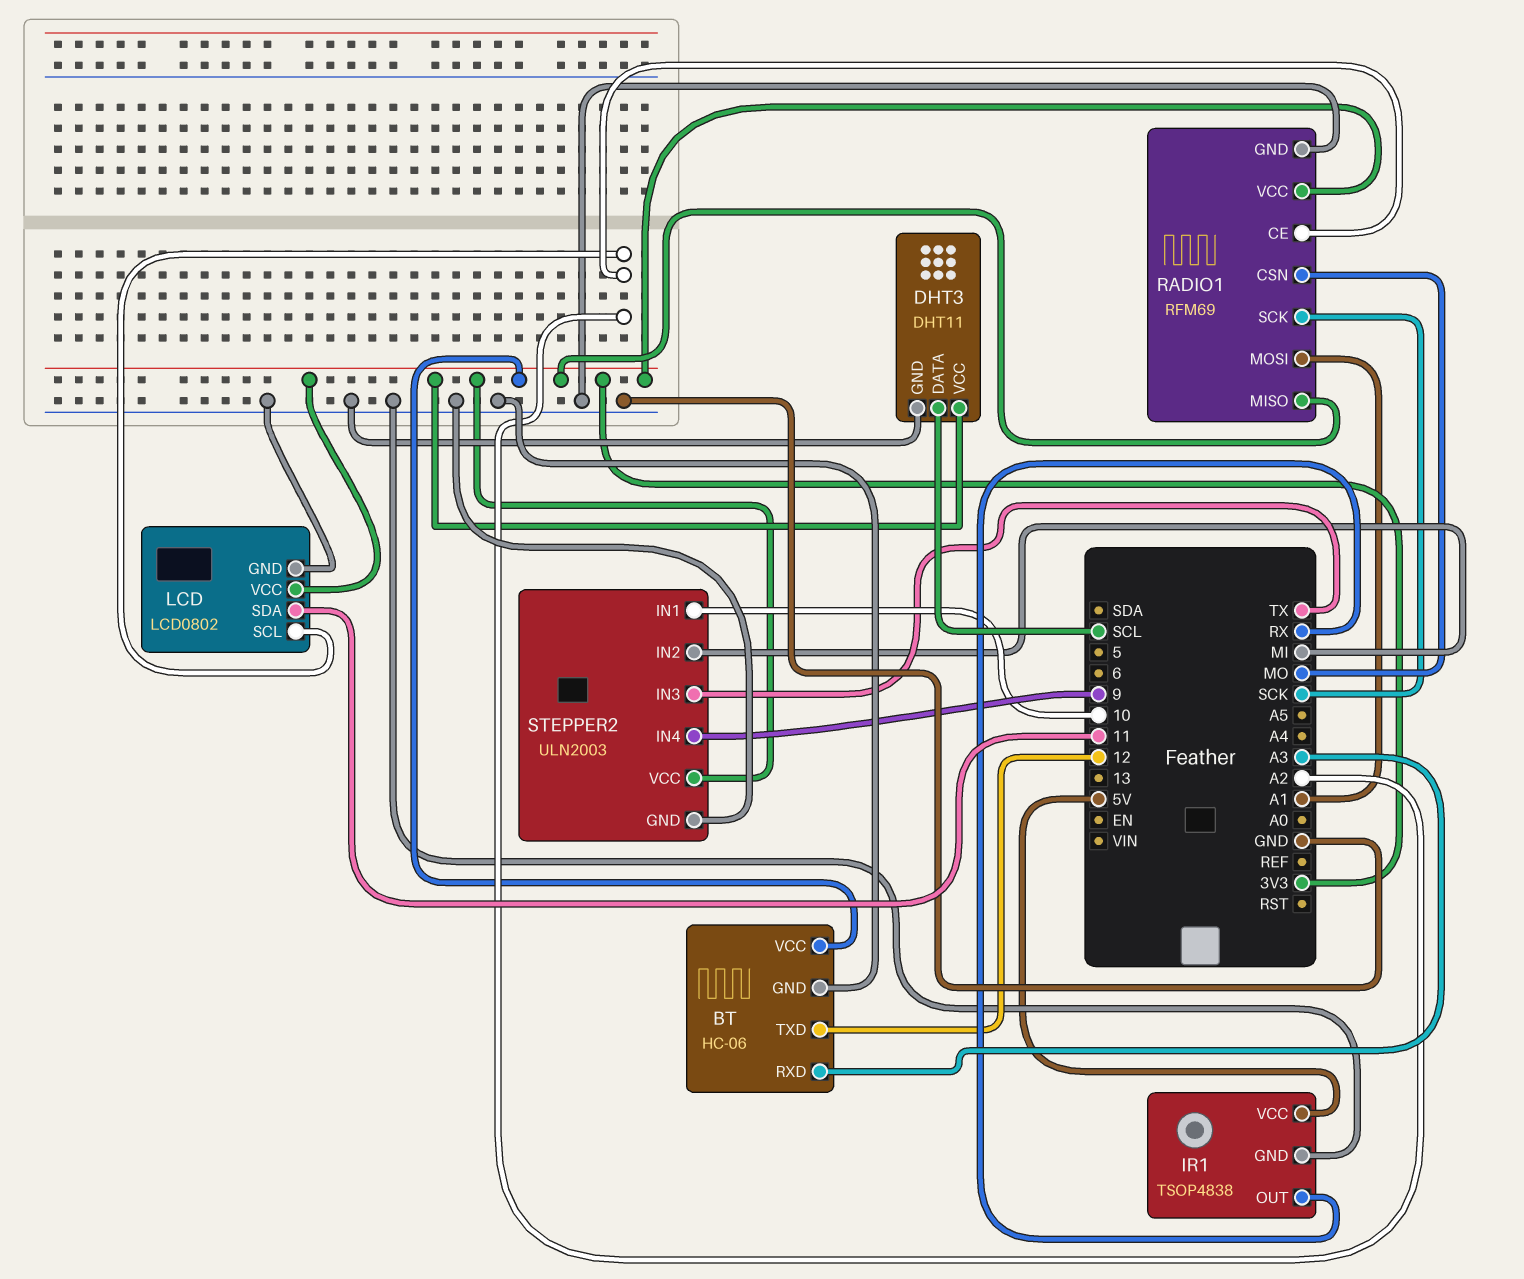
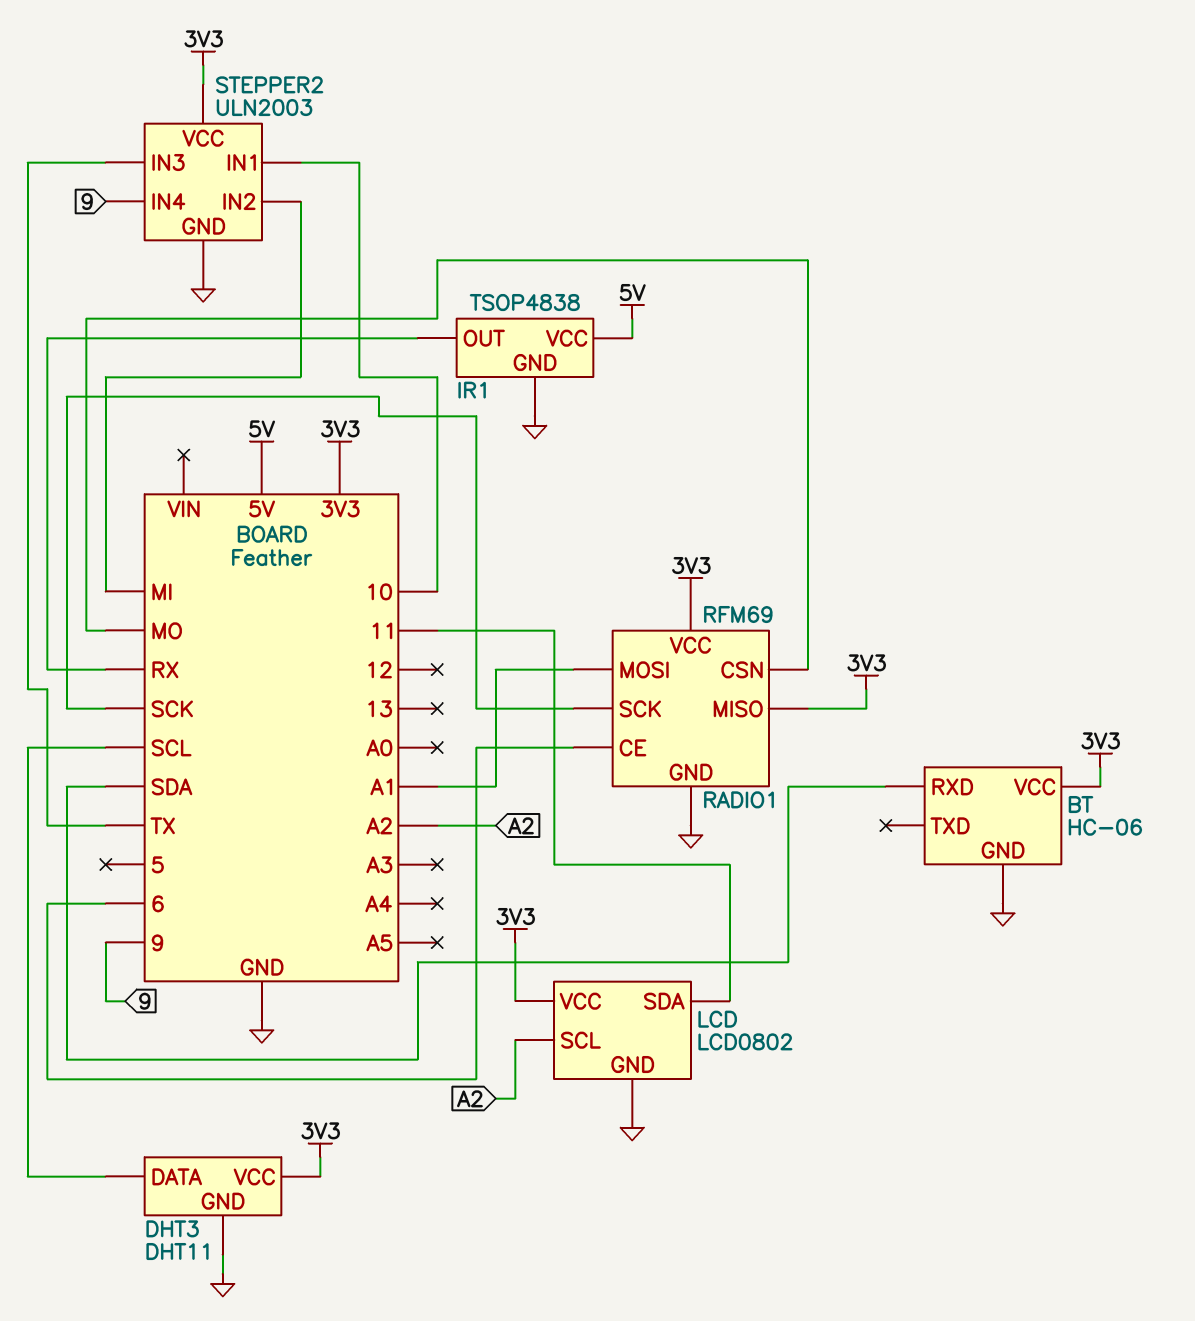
BT pin RXD: A3 -> SDA
BT pin TXD: 12 -> none
RADIO1 pin CE: A2 -> 6

